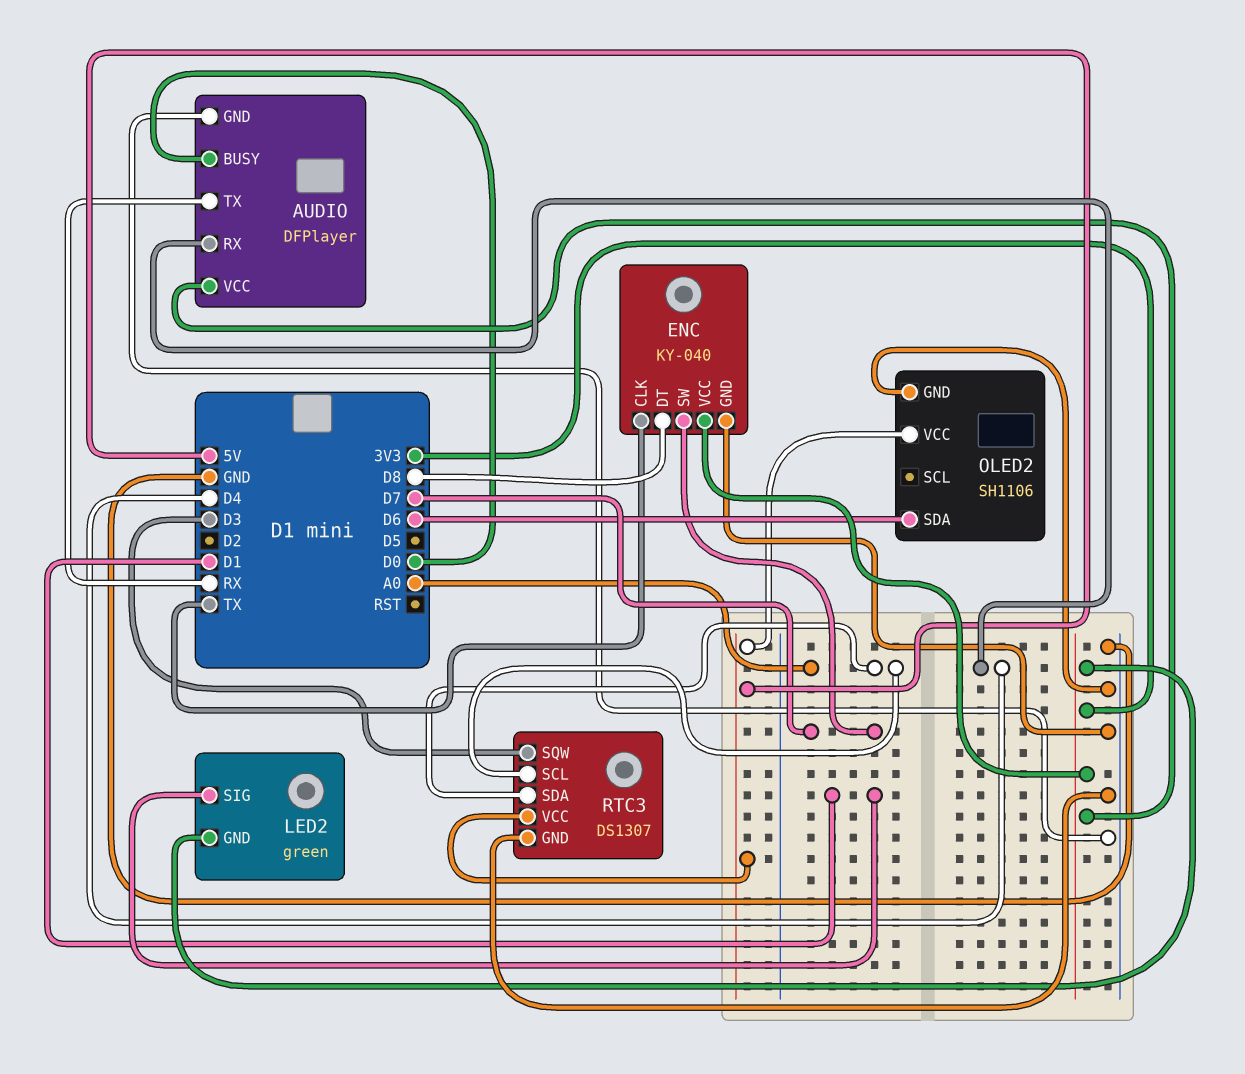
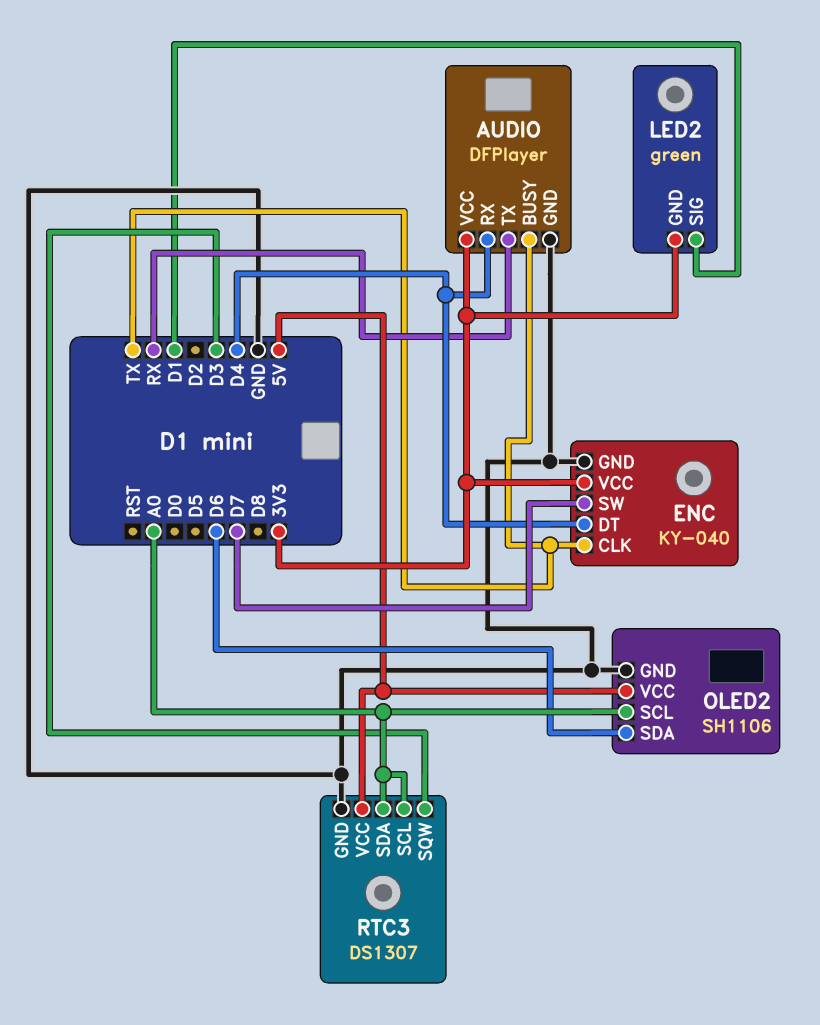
AUDIO pin BUSY: D0 -> TX
ENC pin DT: D8 -> D4
OLED2 pin SCL: none -> A0

